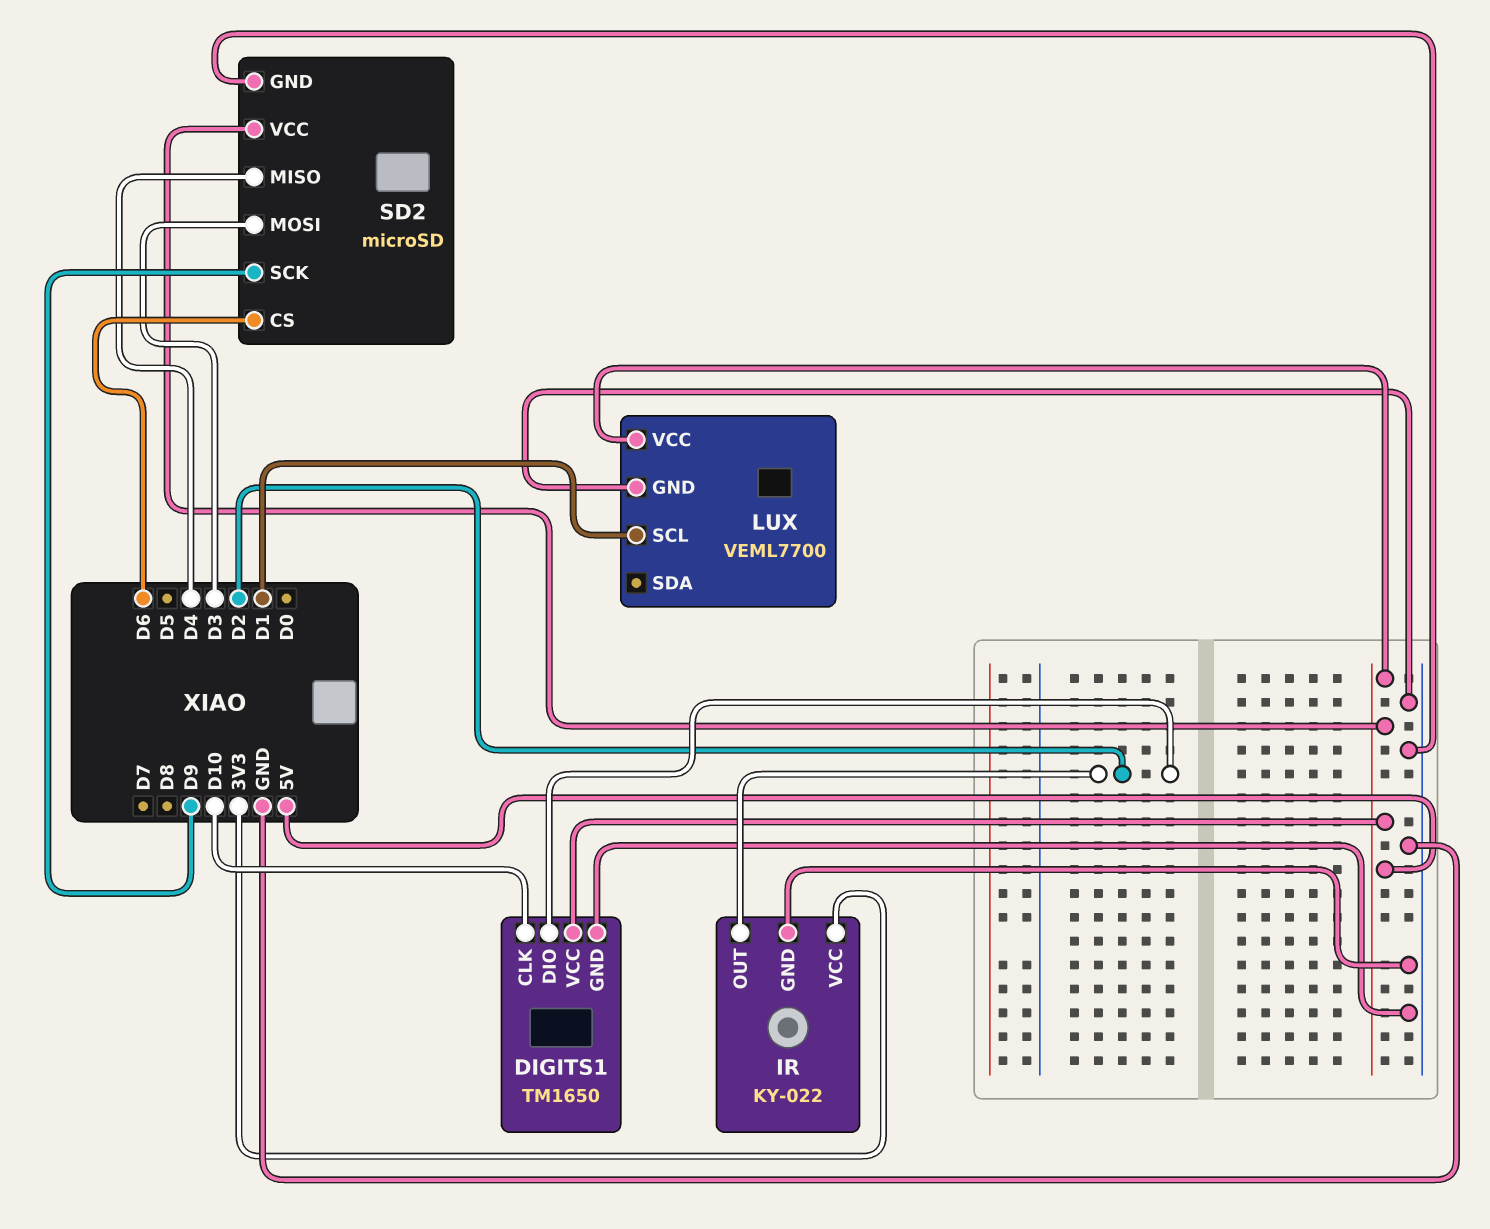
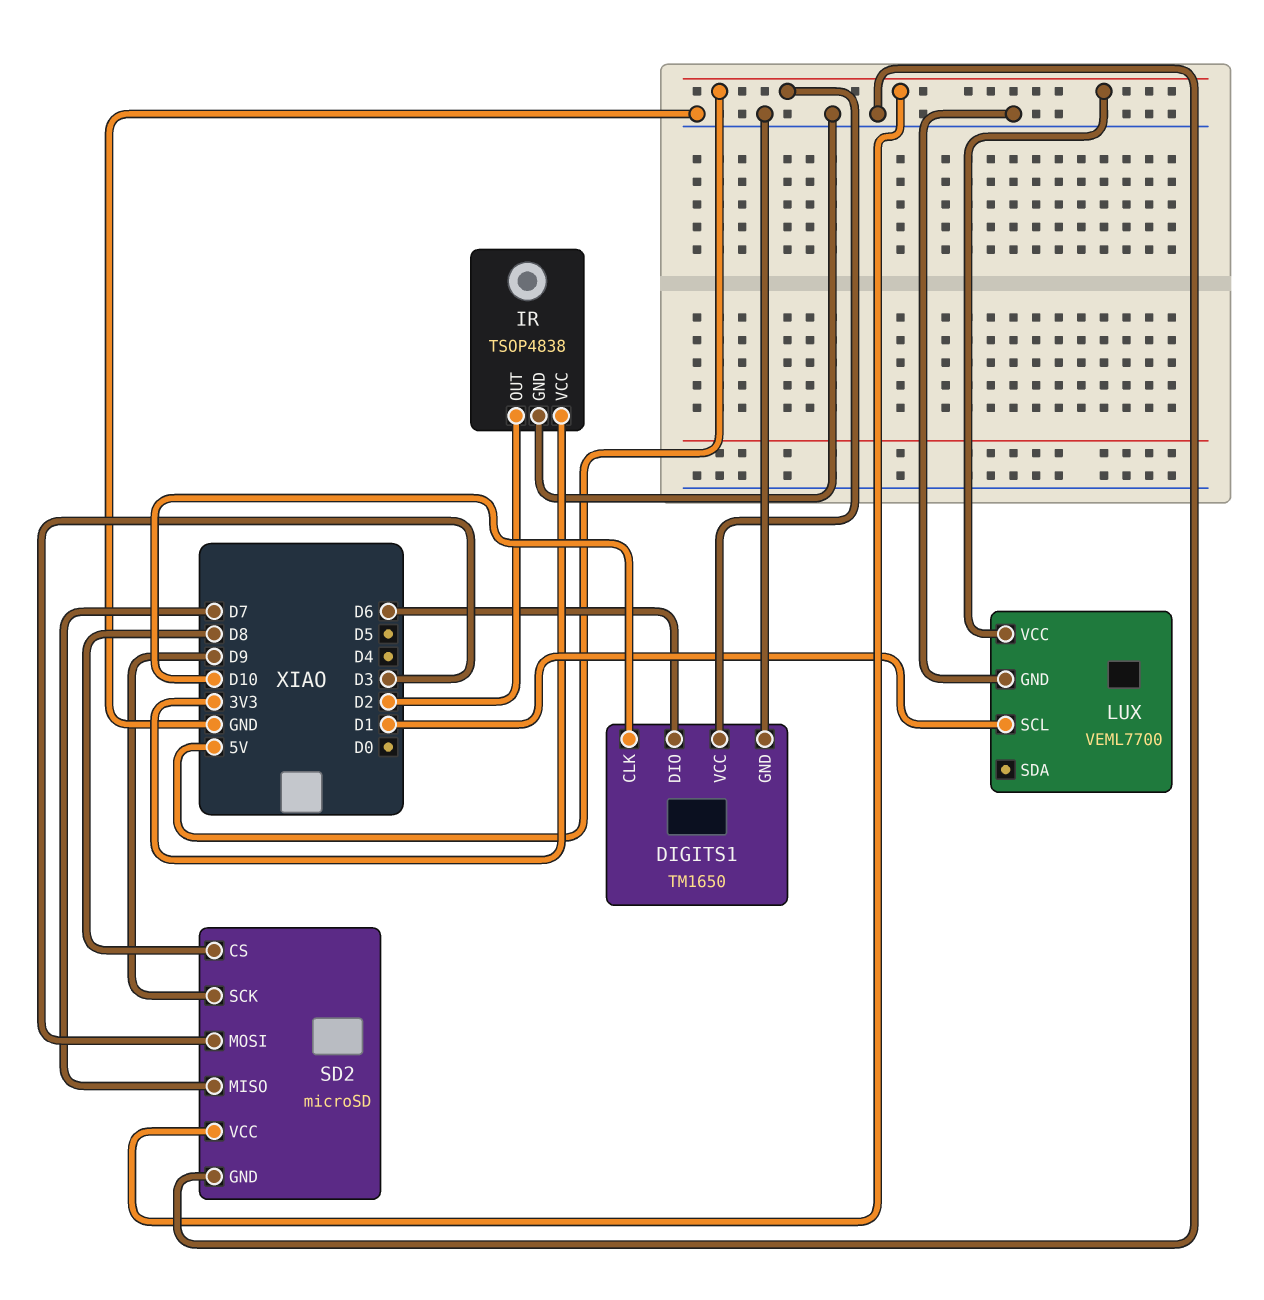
DIGITS1 pin DIO: D2 -> D6
IR: KY-022 -> TSOP4838
SD2 pin CS: D6 -> D8
SD2 pin MISO: D4 -> D7

